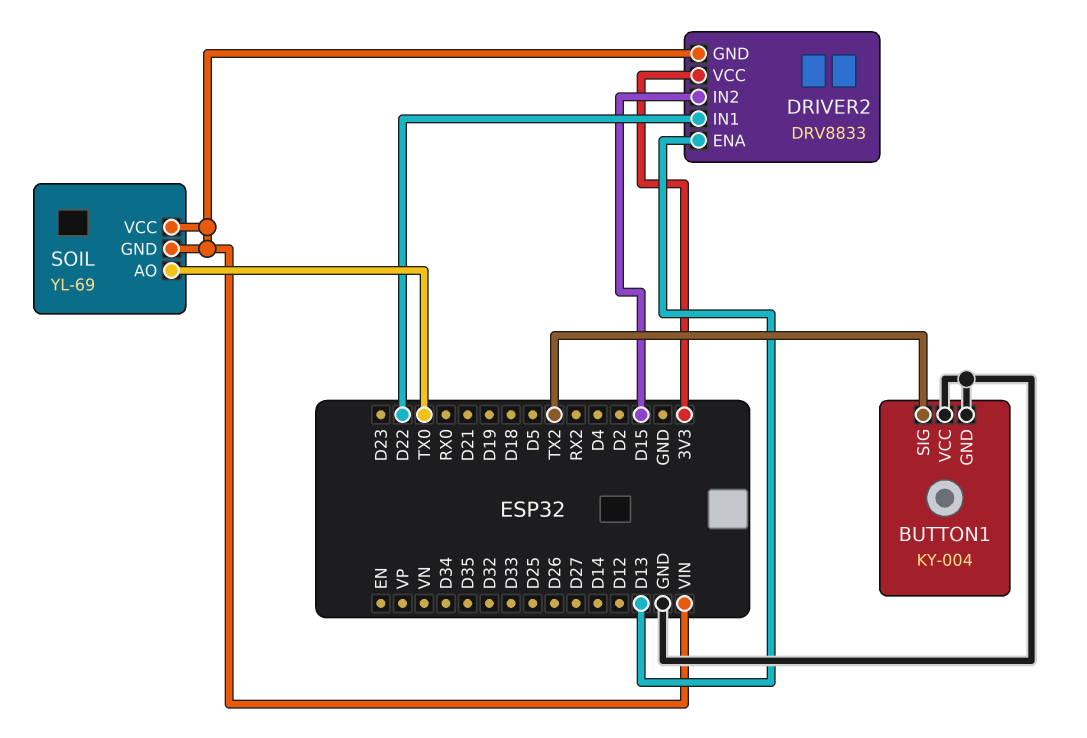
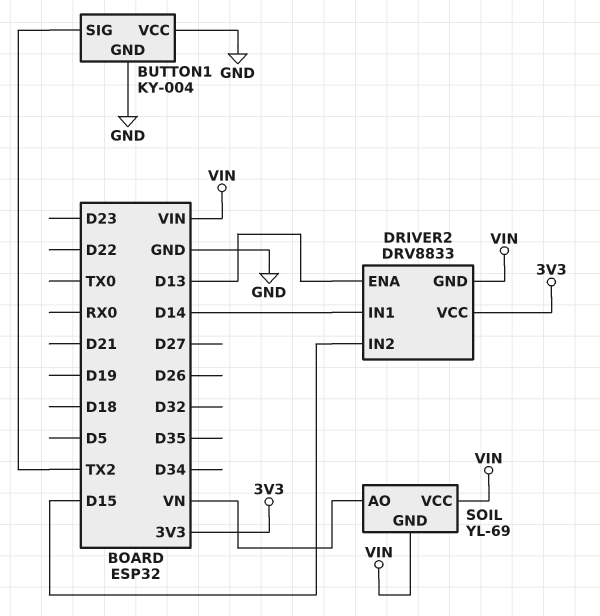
DRIVER2 pin IN1: D22 -> D14
SOIL pin AO: TX0 -> VN

